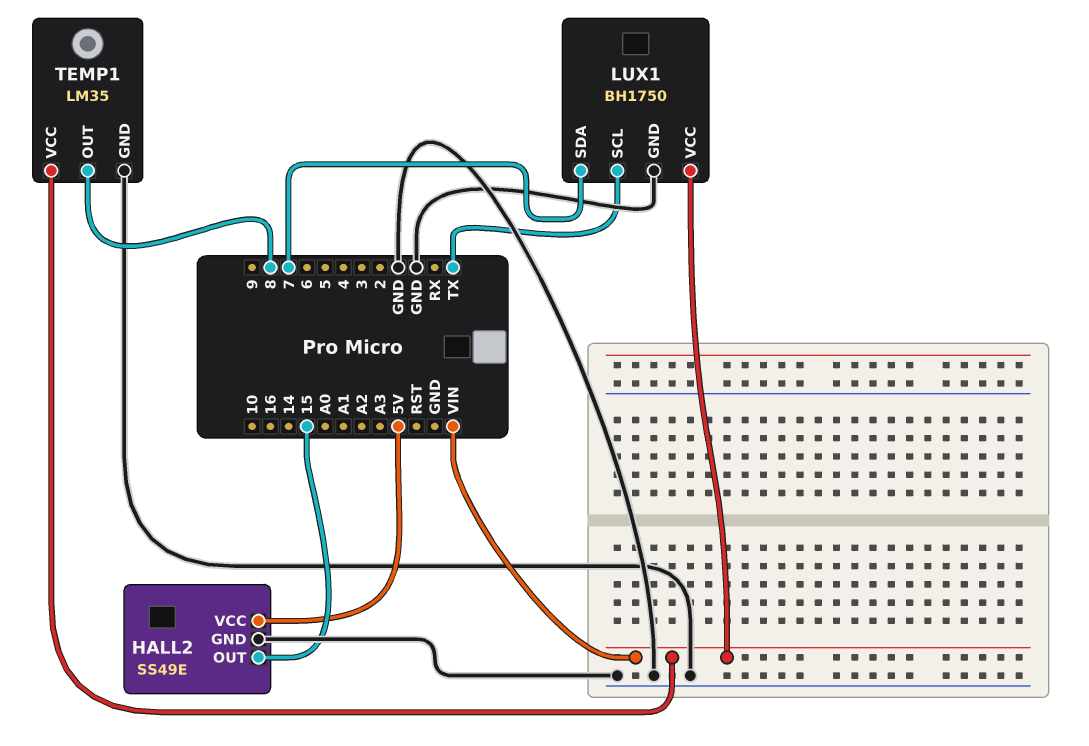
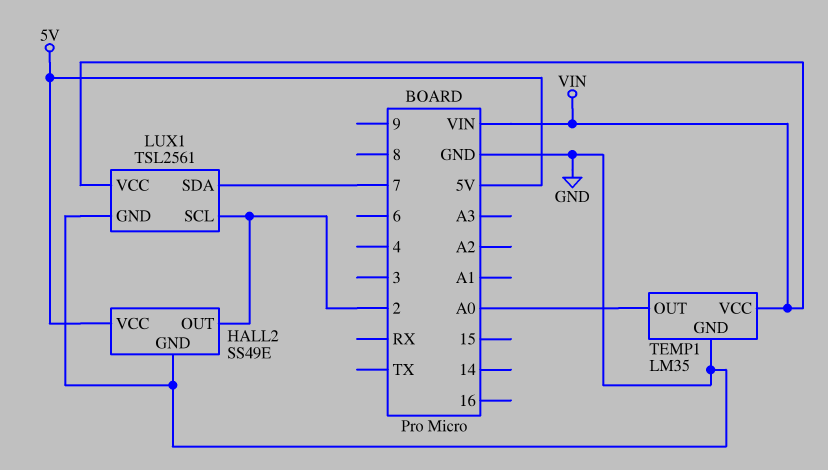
HALL2 pin OUT: 15 -> 2
LUX1: BH1750 -> TSL2561
LUX1 pin SCL: TX -> 2
TEMP1 pin OUT: 8 -> A0

